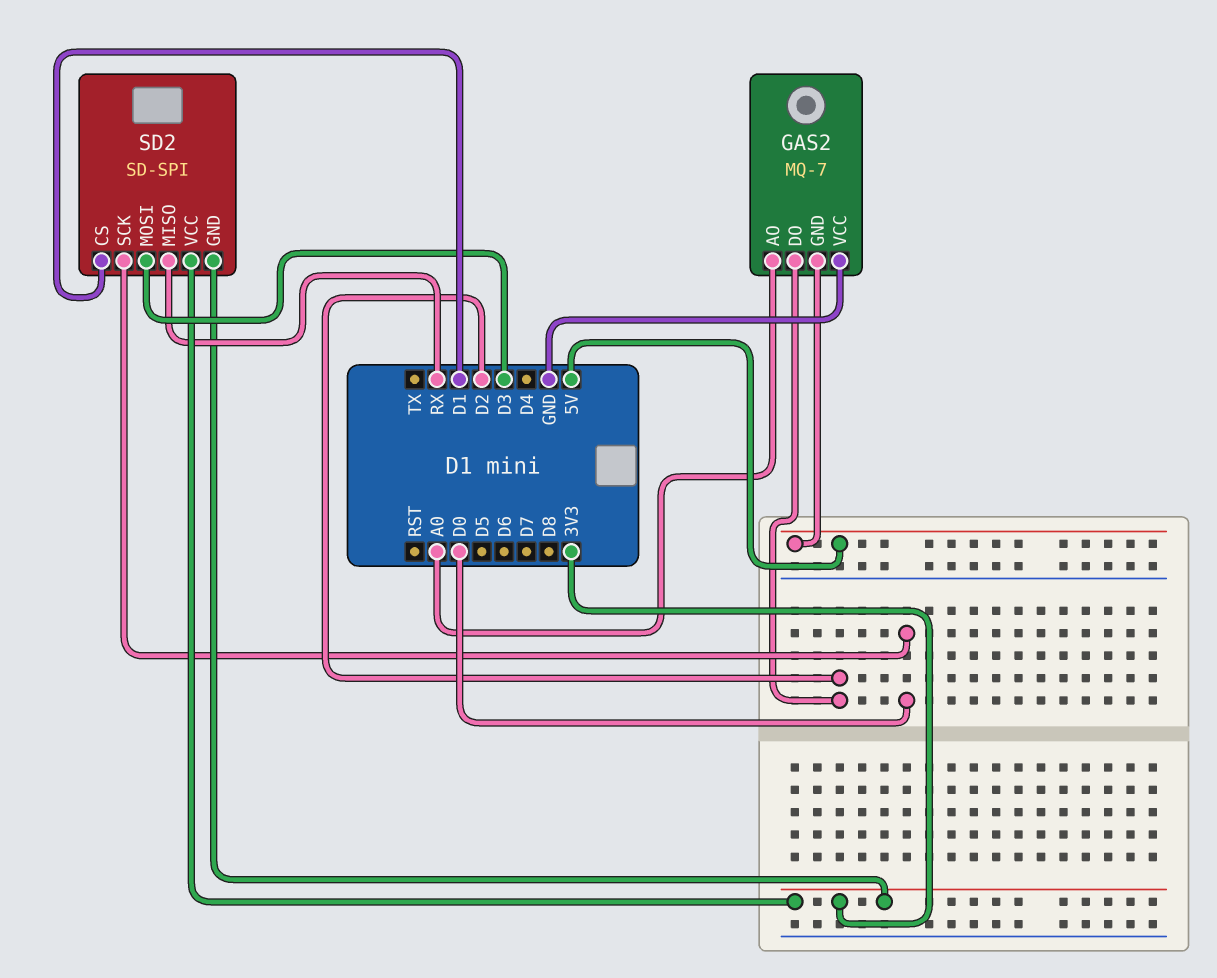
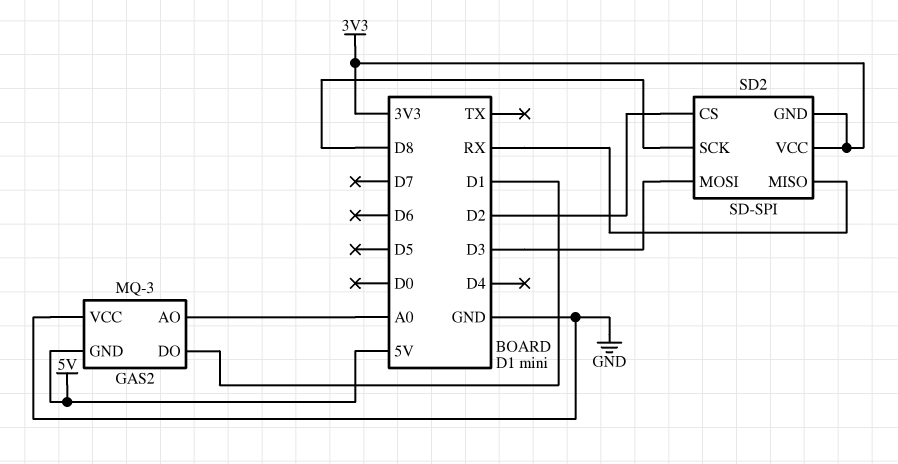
GAS2: MQ-7 -> MQ-3
GAS2 pin DO: D2 -> D1
SD2 pin CS: D1 -> D2
SD2 pin SCK: D0 -> D8

